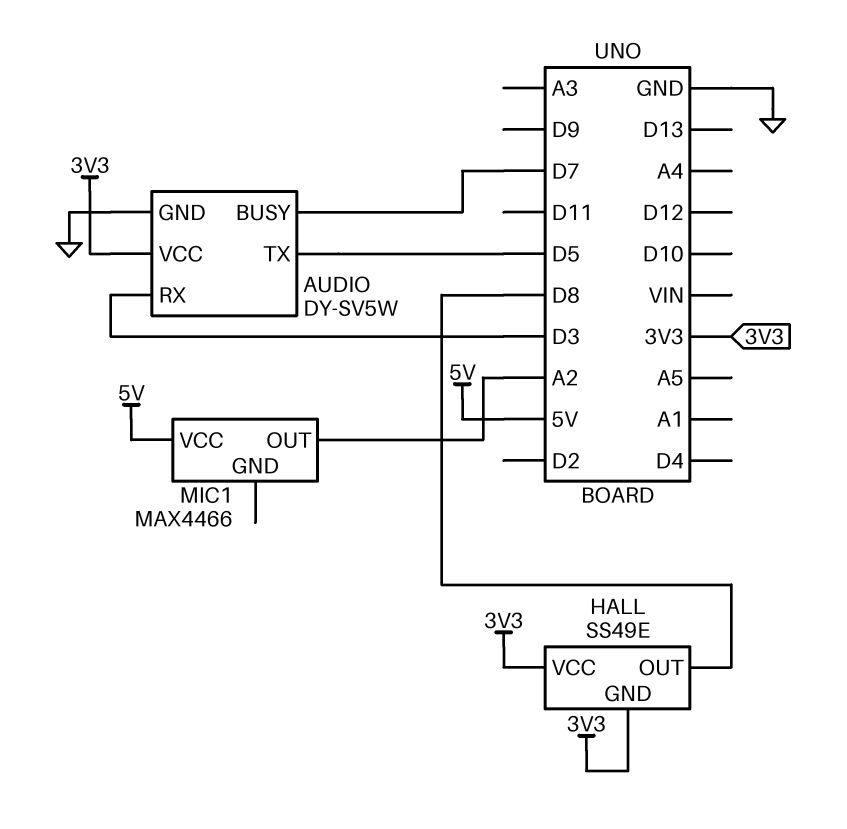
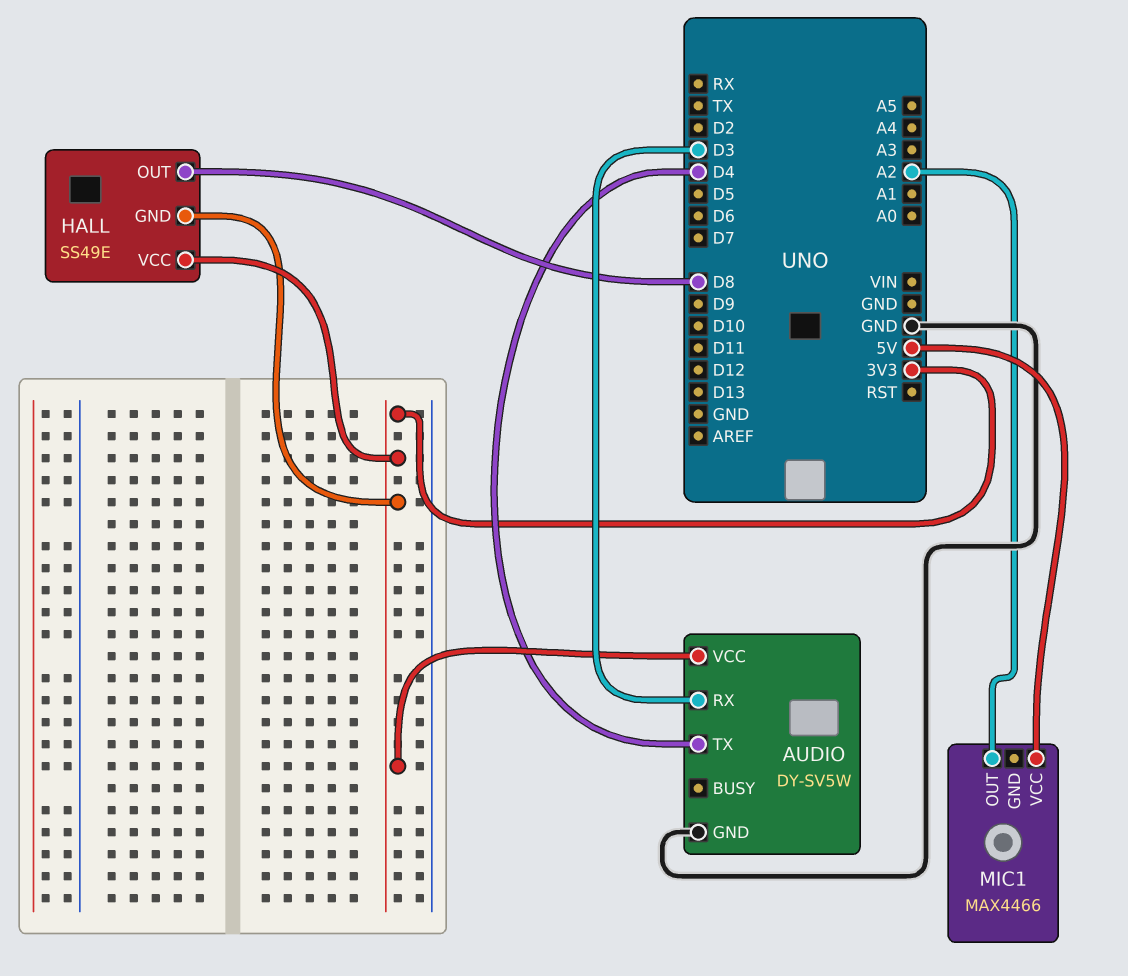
AUDIO pin BUSY: D7 -> none
AUDIO pin TX: D5 -> D4

